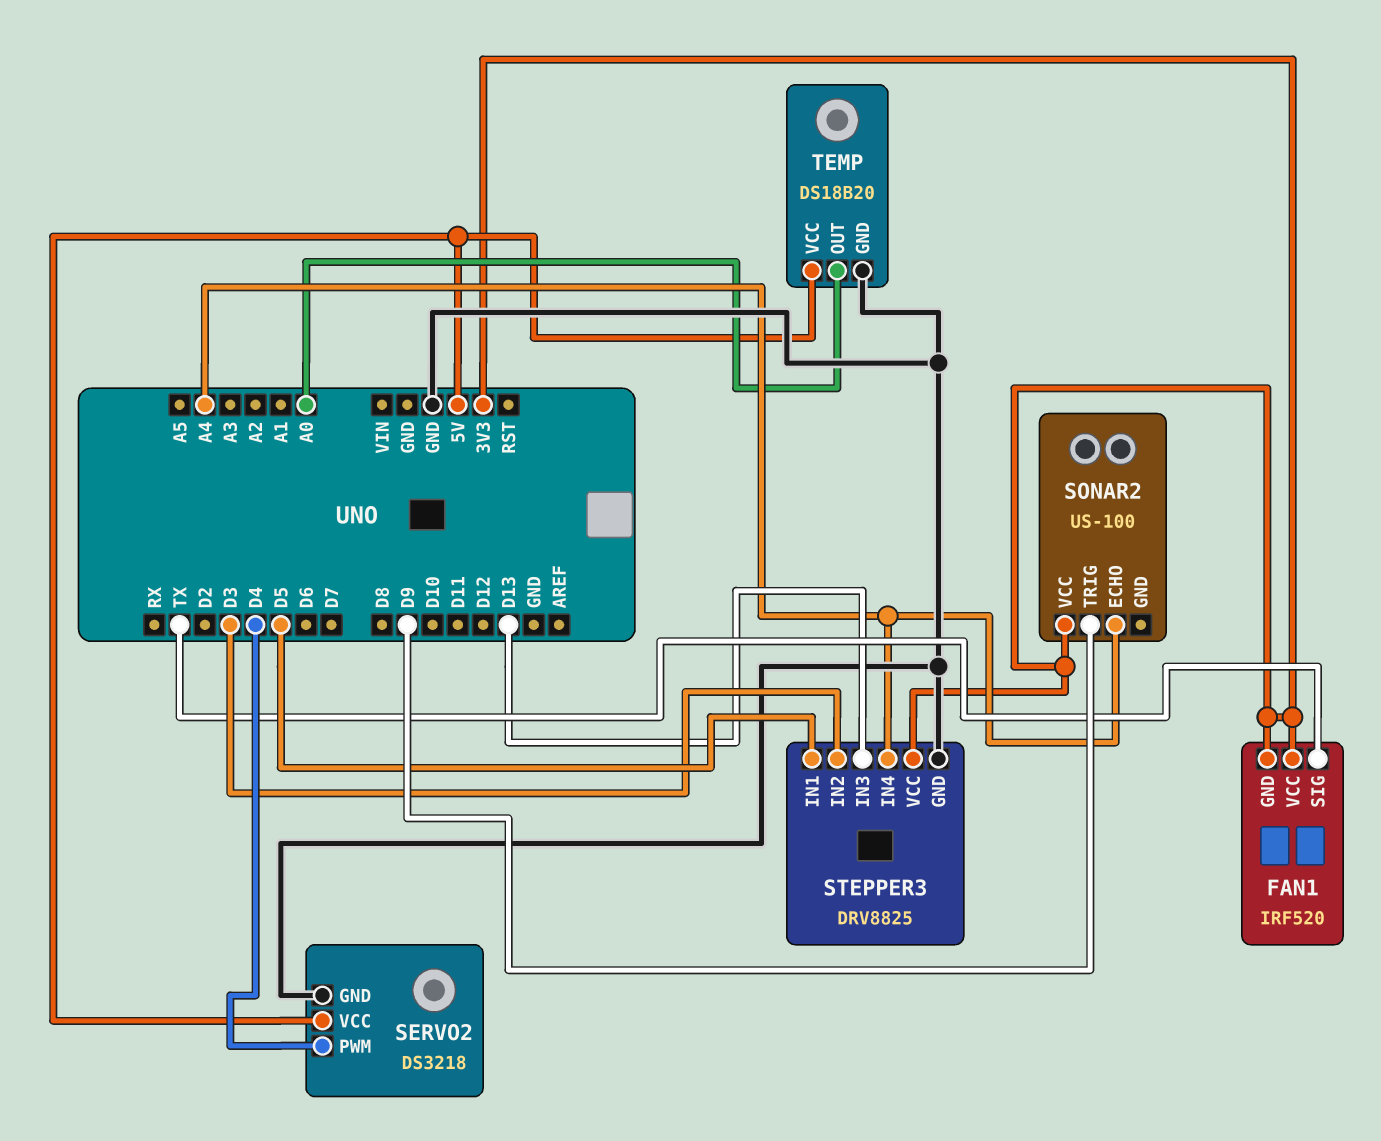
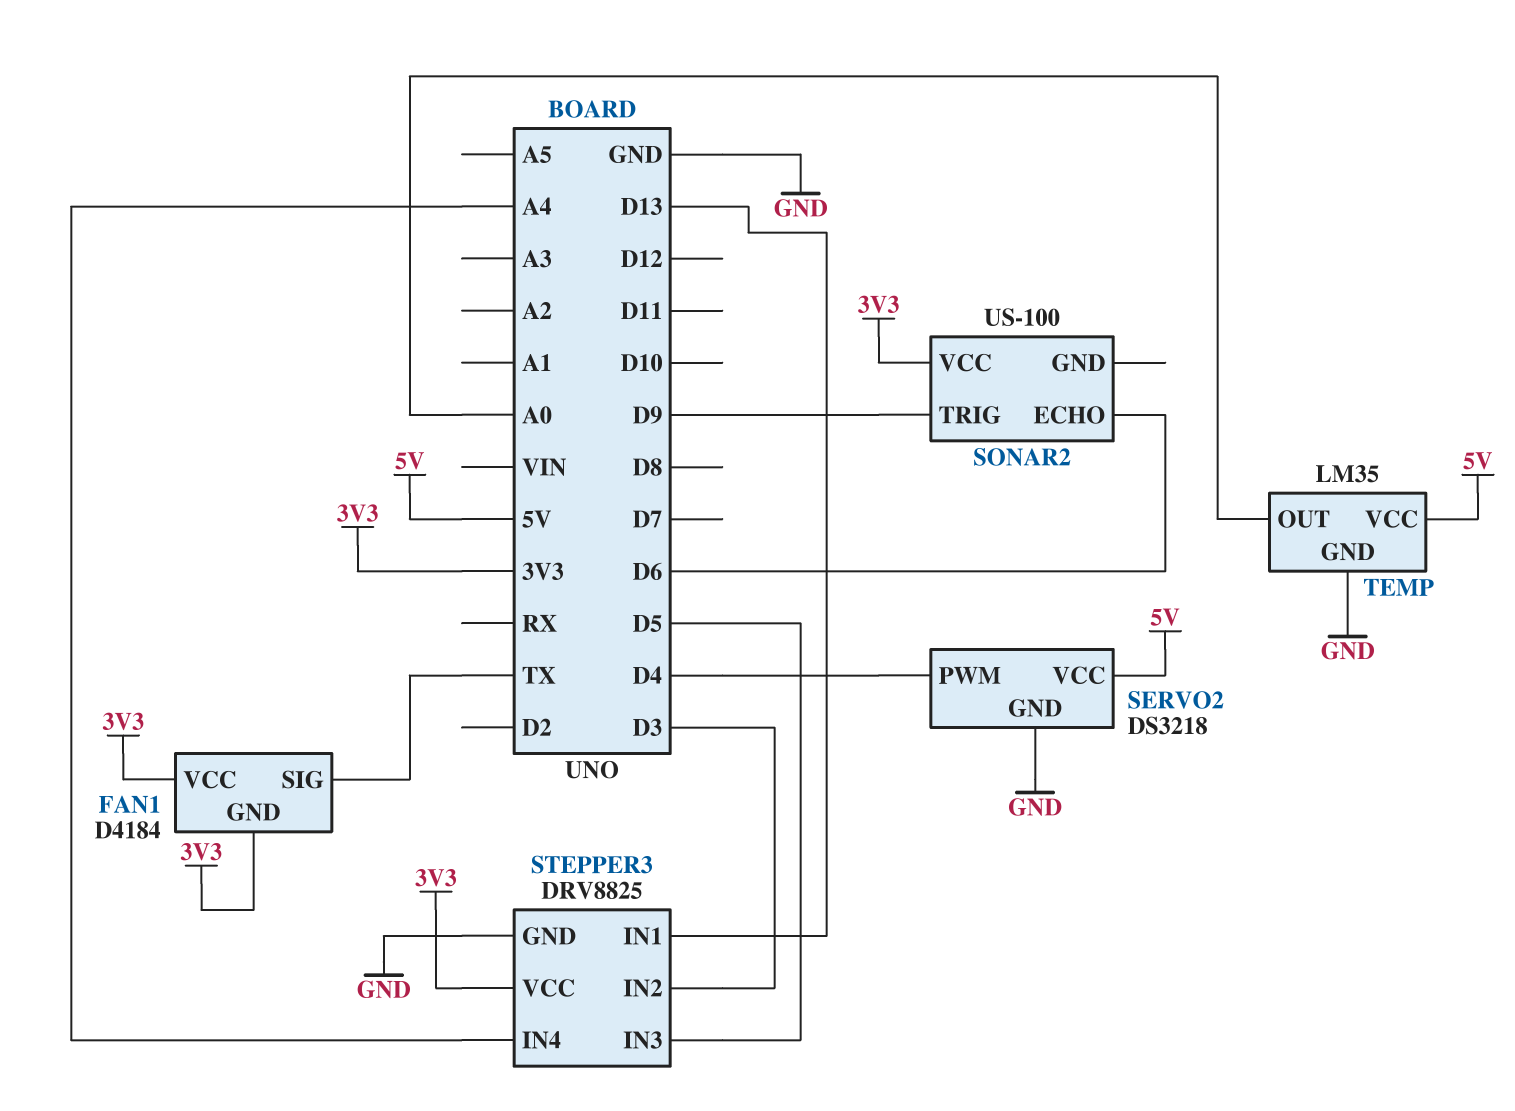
FAN1: IRF520 -> D4184
SONAR2 pin ECHO: A4 -> D6
STEPPER3 pin IN1: D5 -> D13
STEPPER3 pin IN3: D13 -> D5
TEMP: DS18B20 -> LM35

